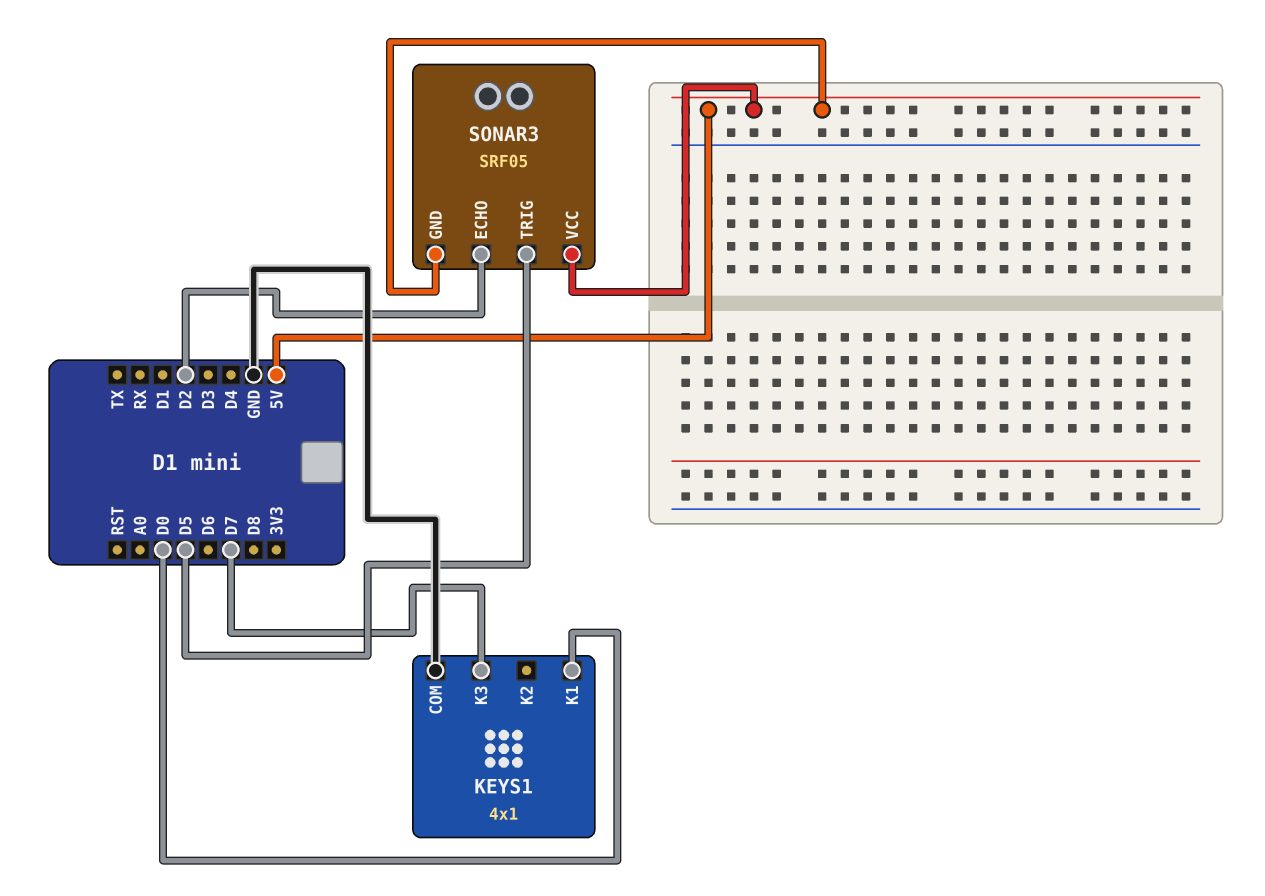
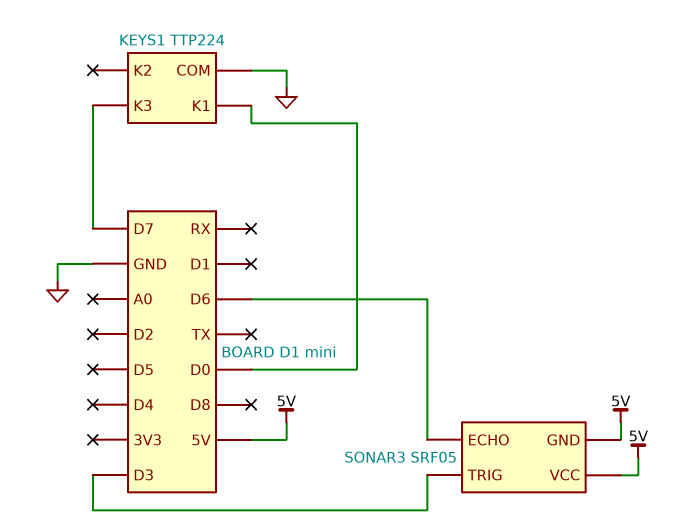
KEYS1: 4x1 -> TTP224
SONAR3 pin ECHO: D2 -> D6
SONAR3 pin TRIG: D5 -> D3

